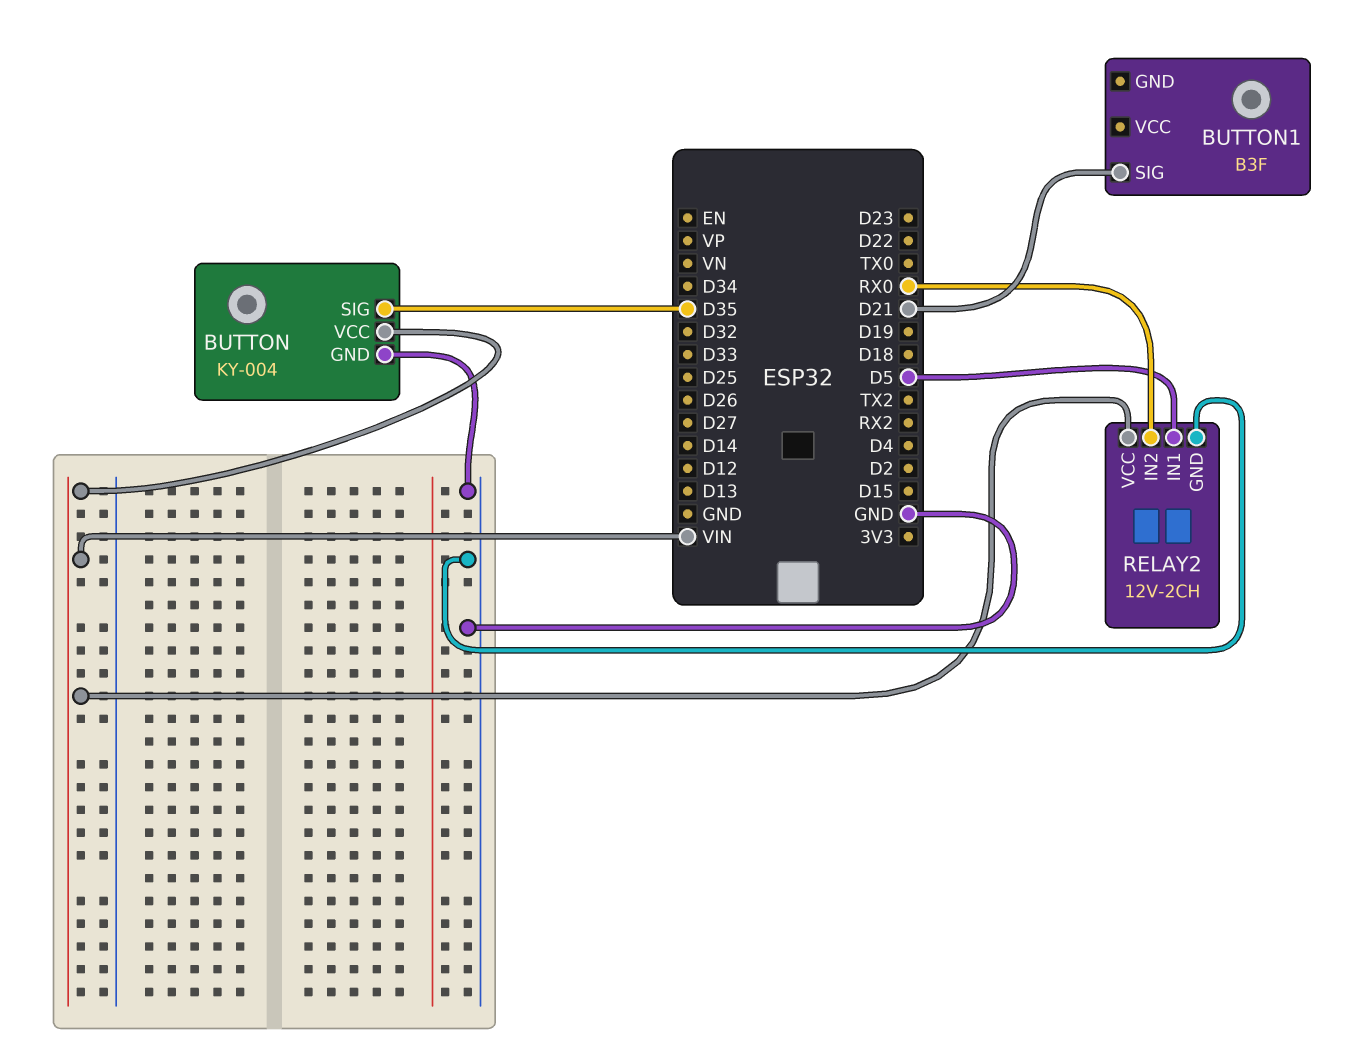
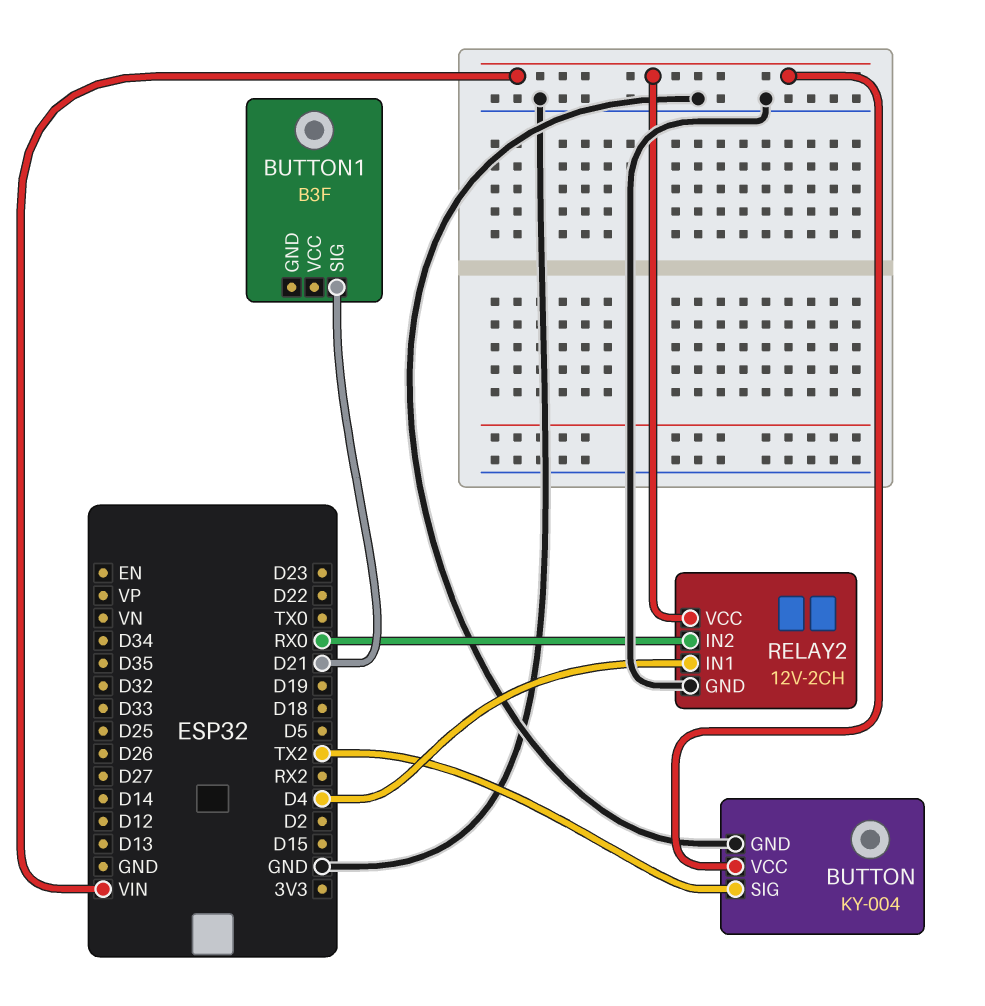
BUTTON pin SIG: D35 -> TX2
RELAY2 pin IN1: D5 -> D4

